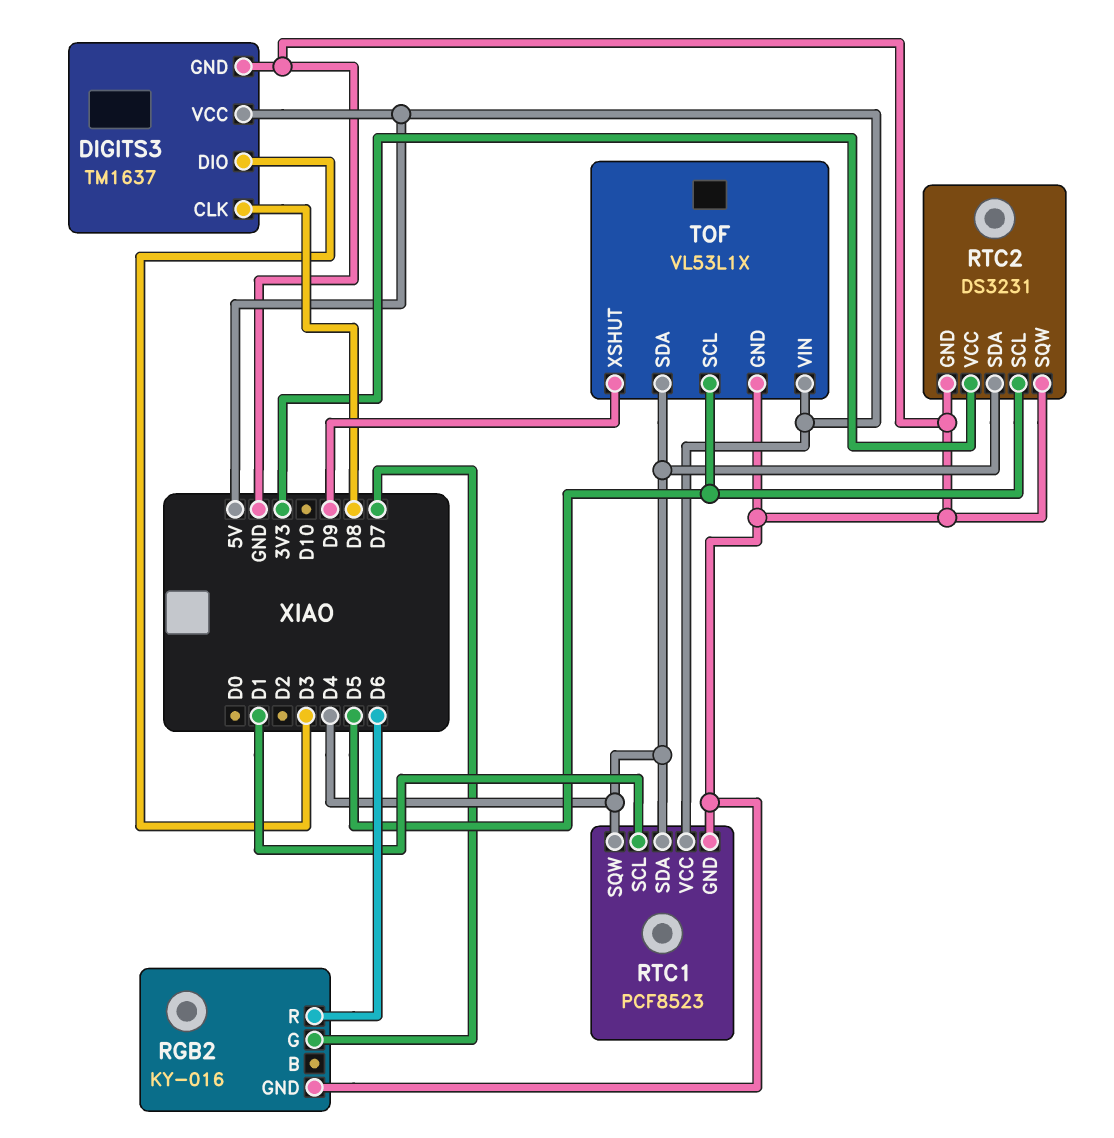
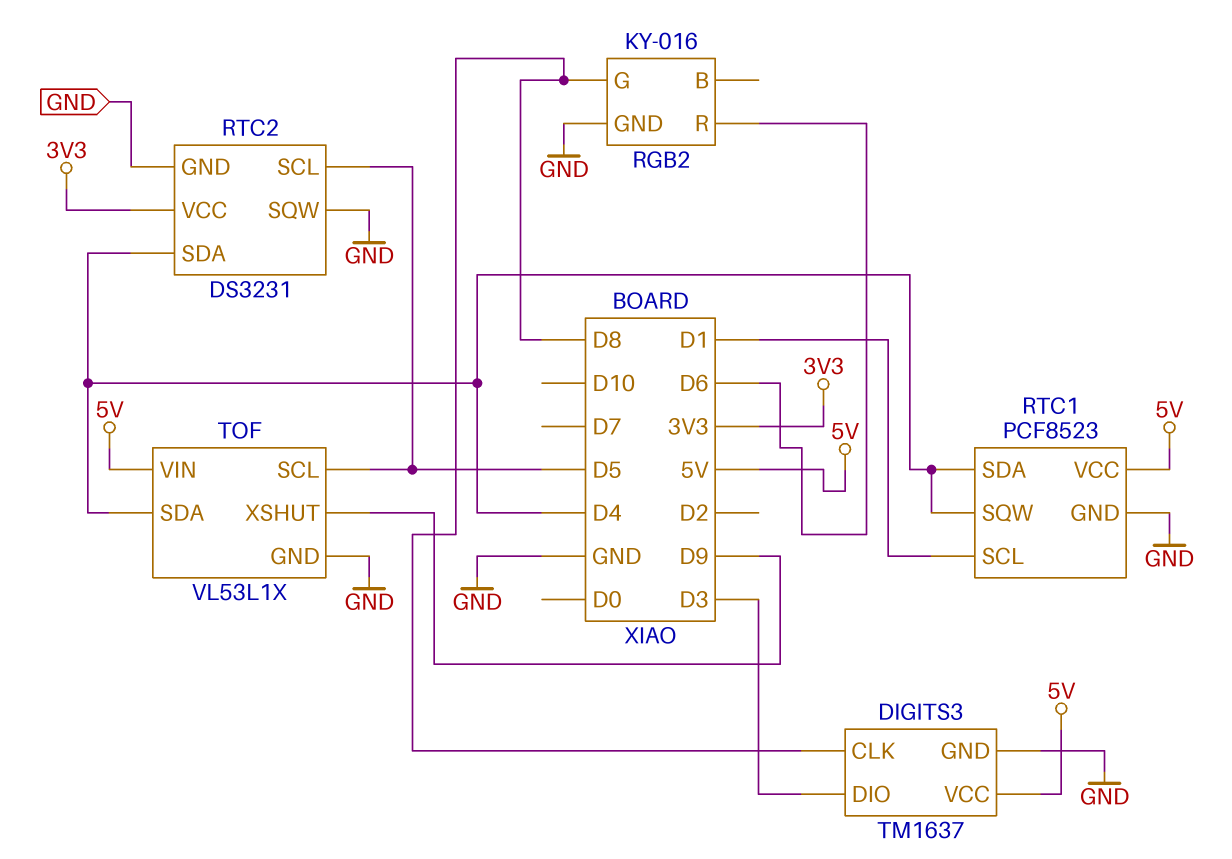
RGB2 pin G: D7 -> D8

